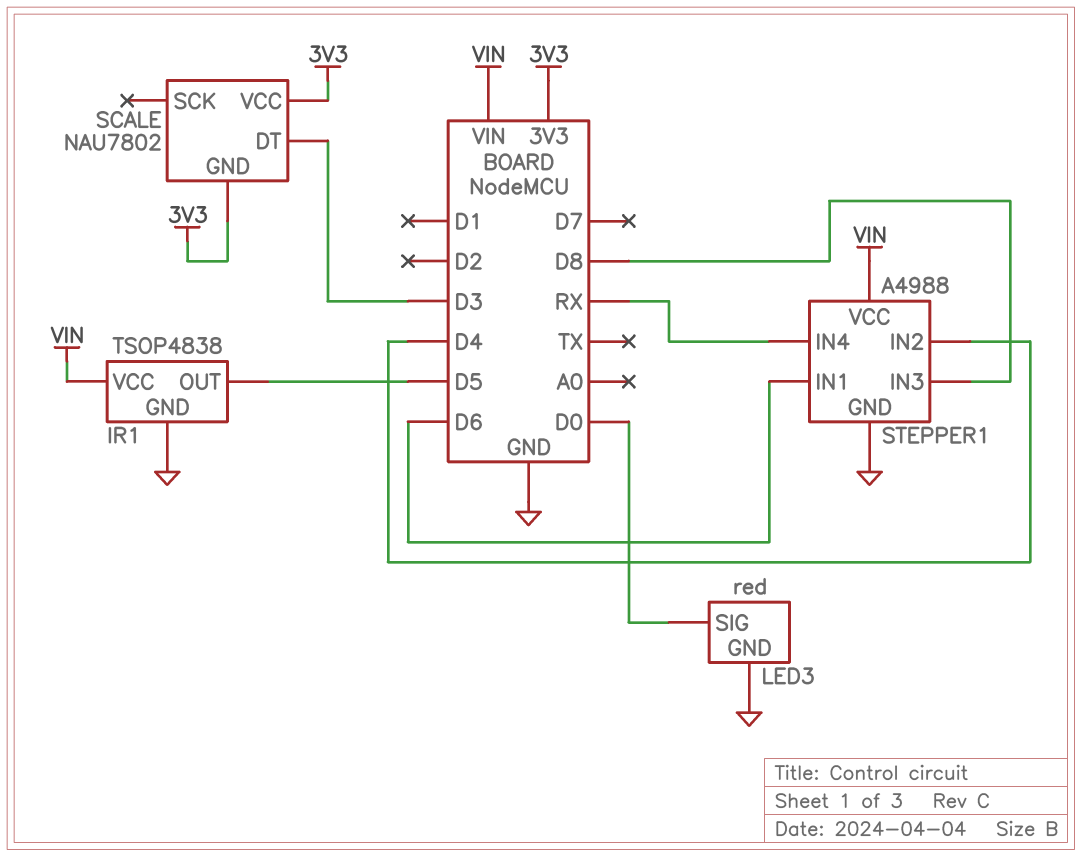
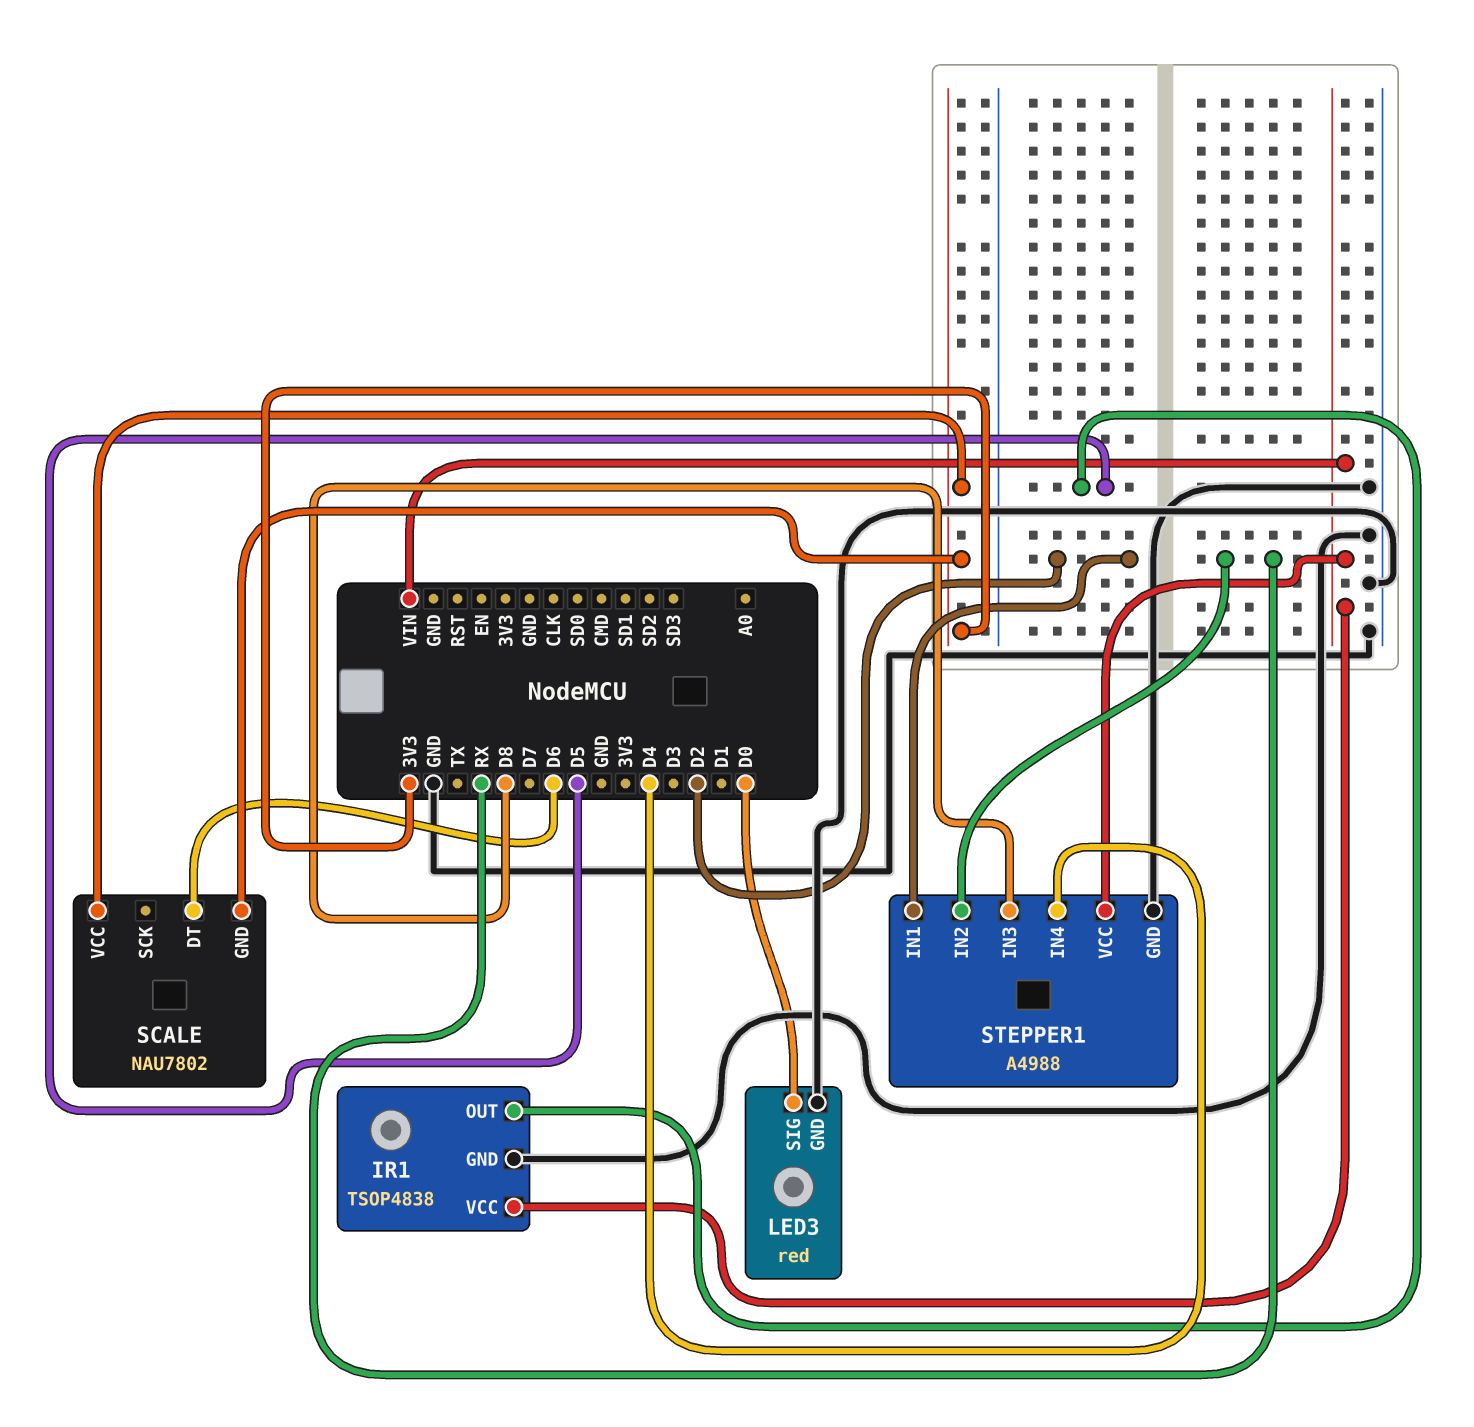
SCALE pin DT: D3 -> D6
STEPPER1 pin IN1: D6 -> D2
STEPPER1 pin IN2: D4 -> RX
STEPPER1 pin IN4: RX -> D4

